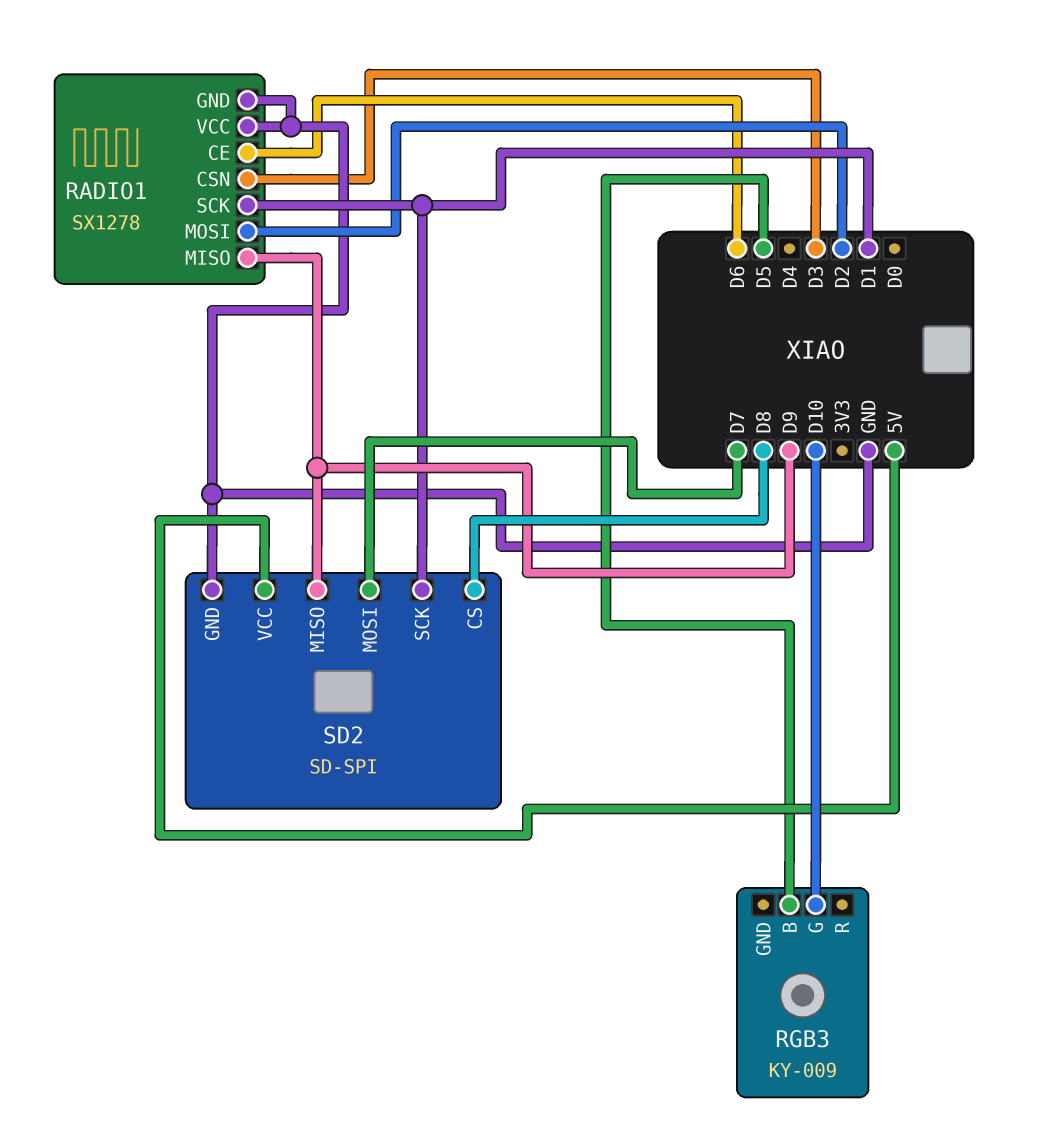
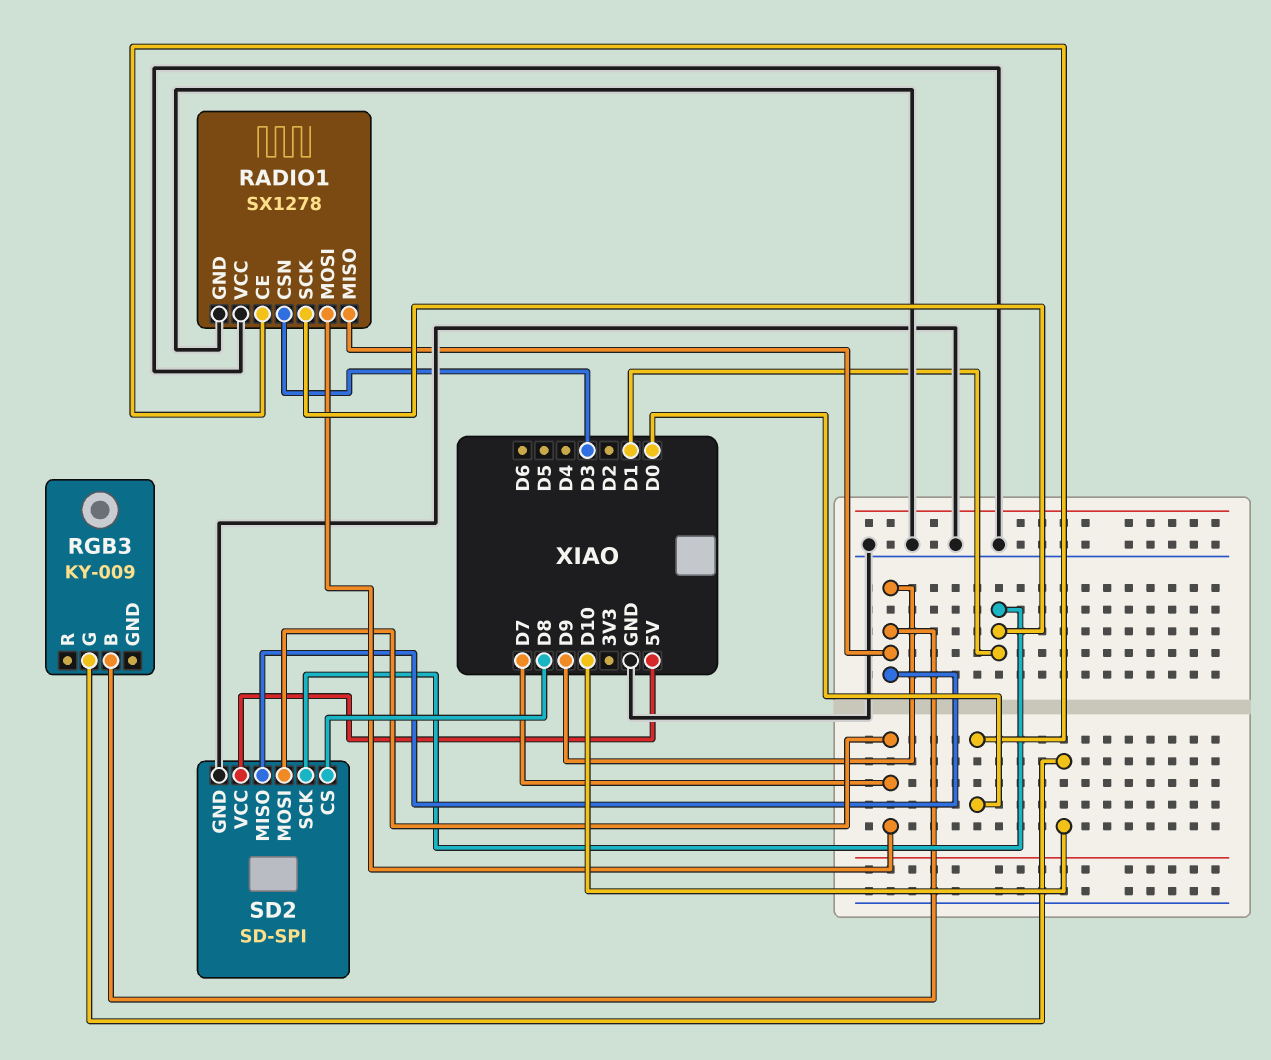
RADIO1 pin CE: D6 -> D0
RADIO1 pin MOSI: D2 -> D7
RGB3 pin B: D5 -> D9

